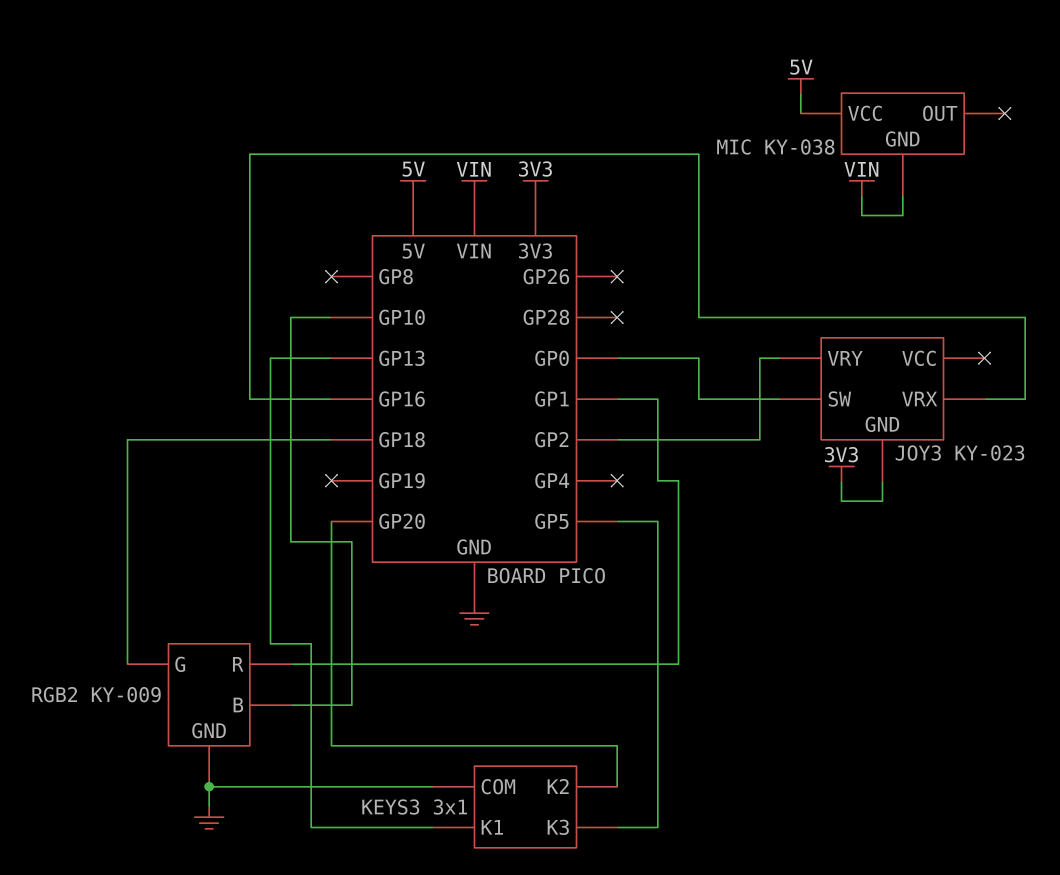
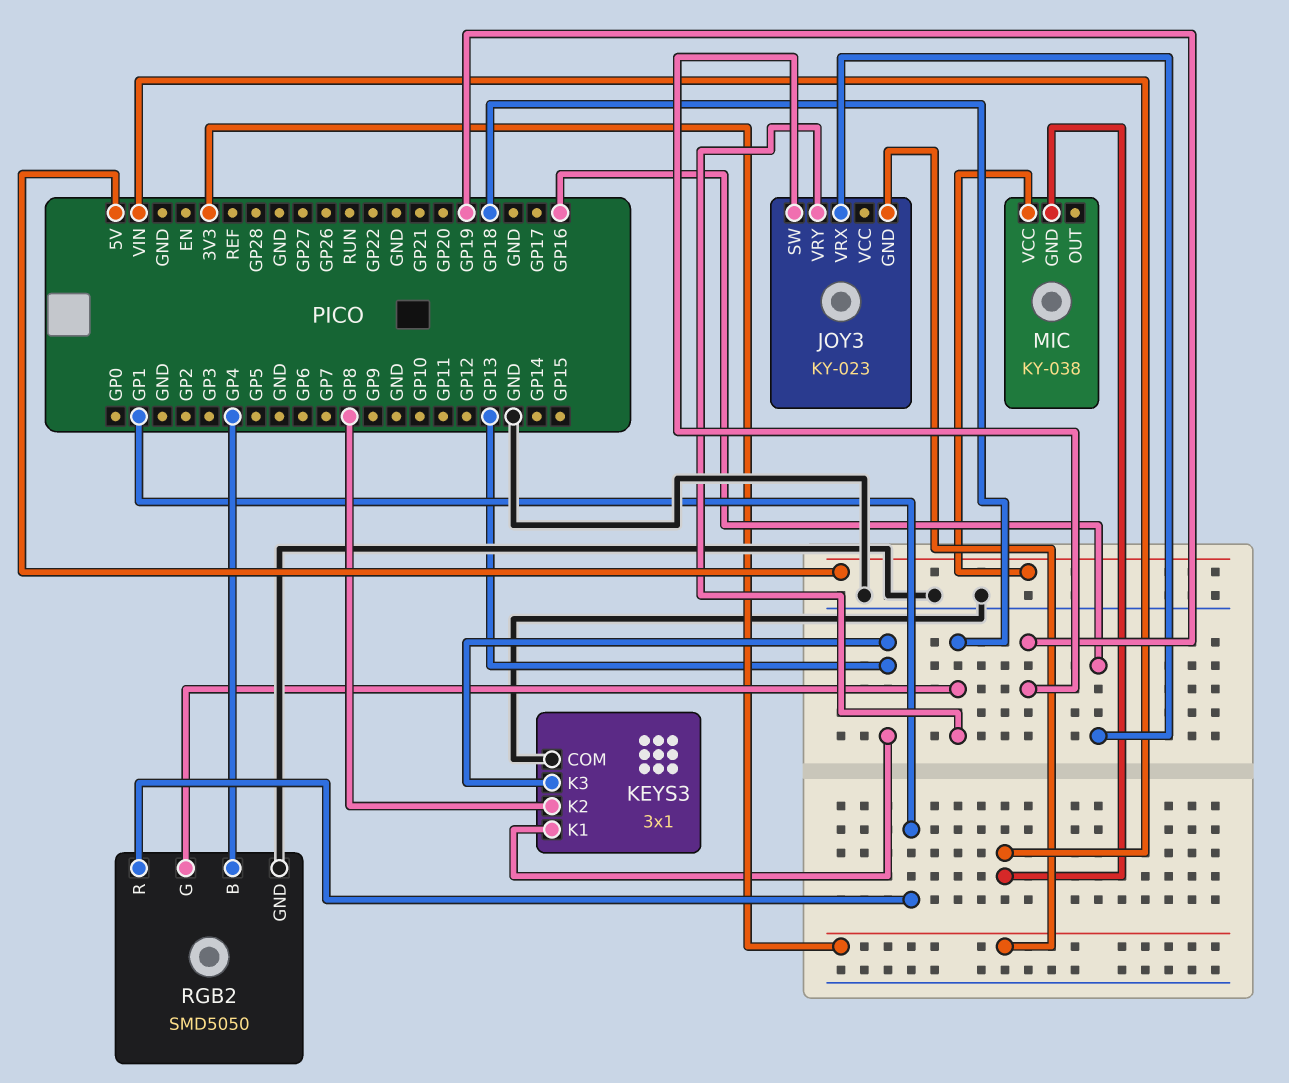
JOY3 pin SW: GP0 -> GP19
JOY3 pin VRY: GP2 -> GP18
KEYS3 pin K2: GP20 -> GP8
KEYS3 pin K3: GP5 -> GP13
RGB2: KY-009 -> SMD5050
RGB2 pin B: GP10 -> GP4

